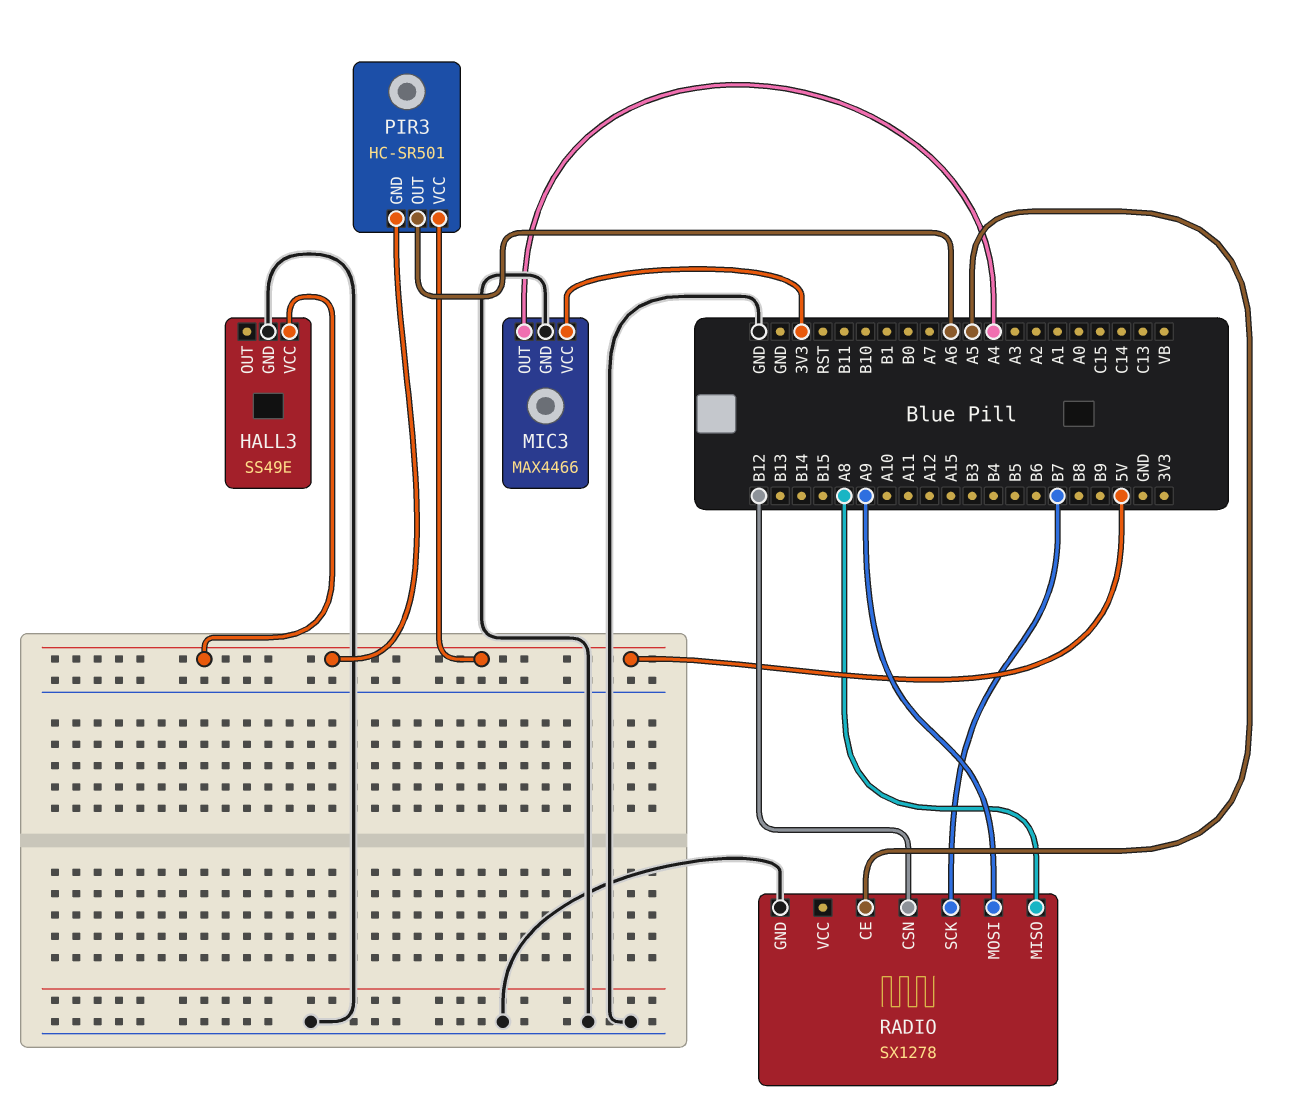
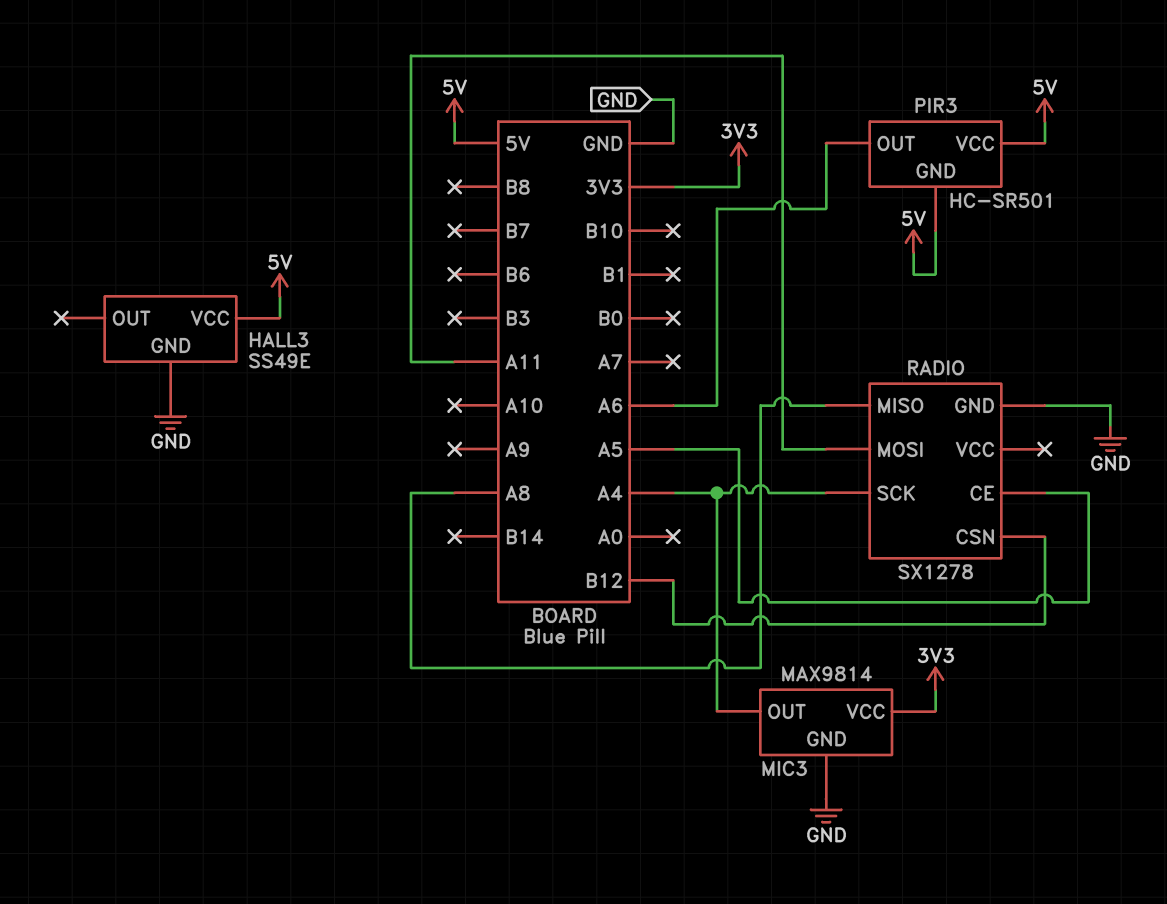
MIC3: MAX4466 -> MAX9814
RADIO pin MOSI: A9 -> A11
RADIO pin SCK: B7 -> A4

